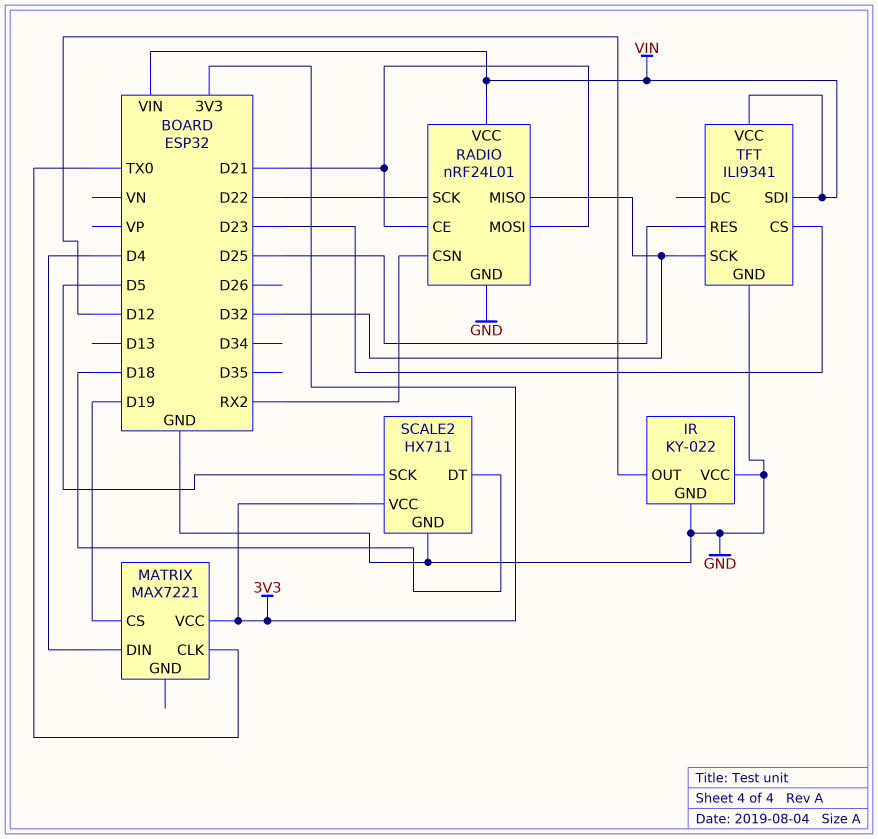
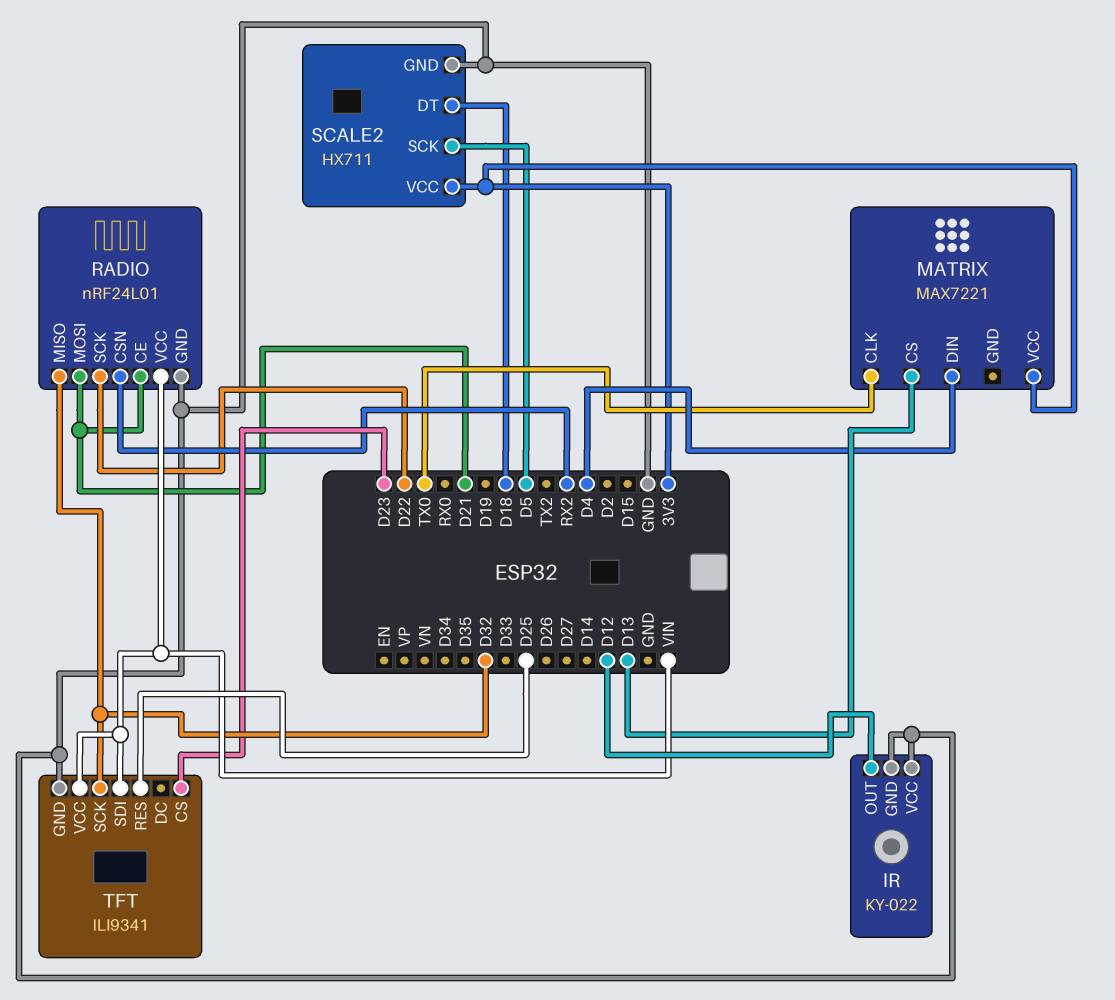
MATRIX pin CS: D19 -> D13

